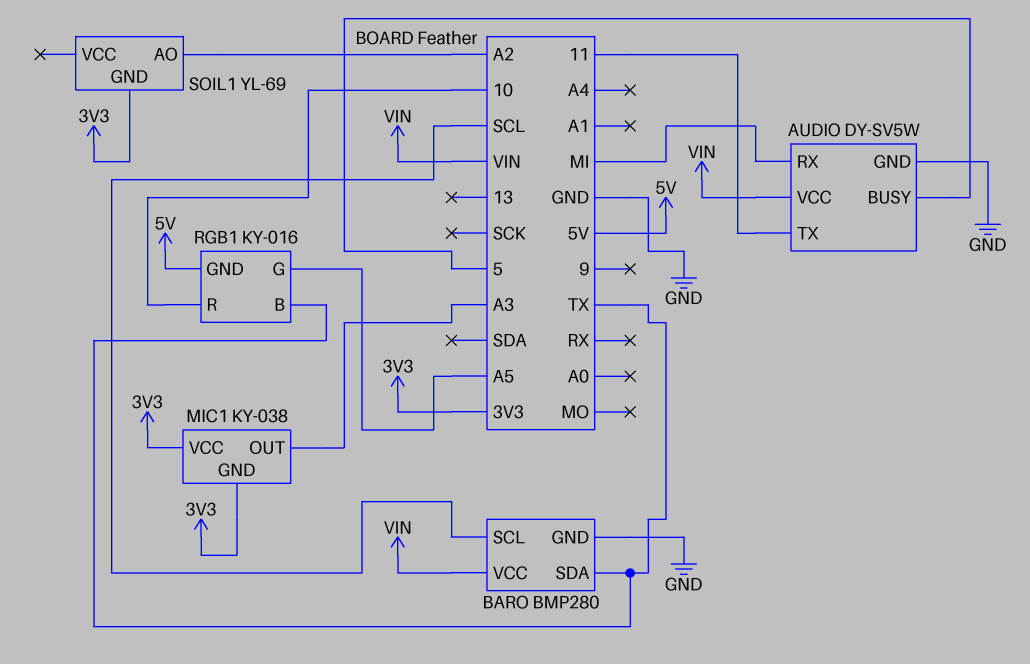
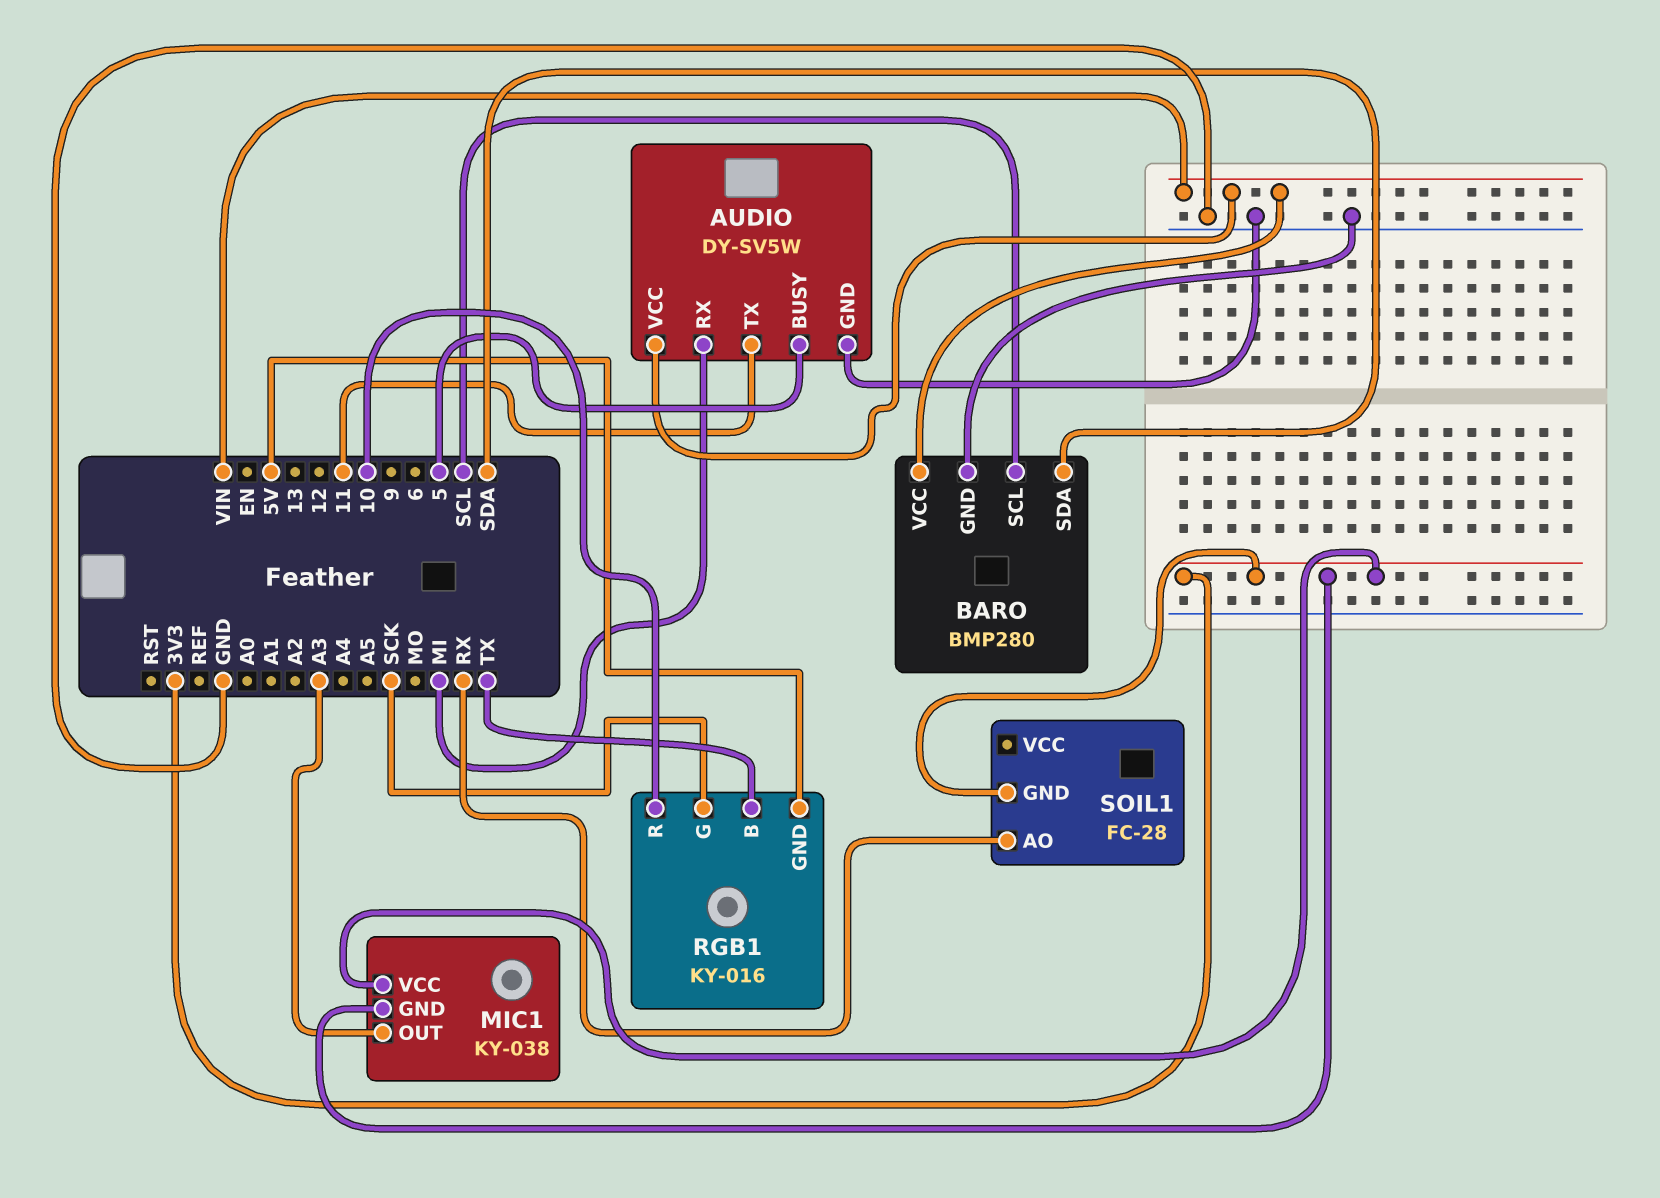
BARO pin SDA: TX -> SDA
RGB1 pin G: A5 -> SCK
SOIL1: YL-69 -> FC-28
SOIL1 pin AO: A2 -> RX

